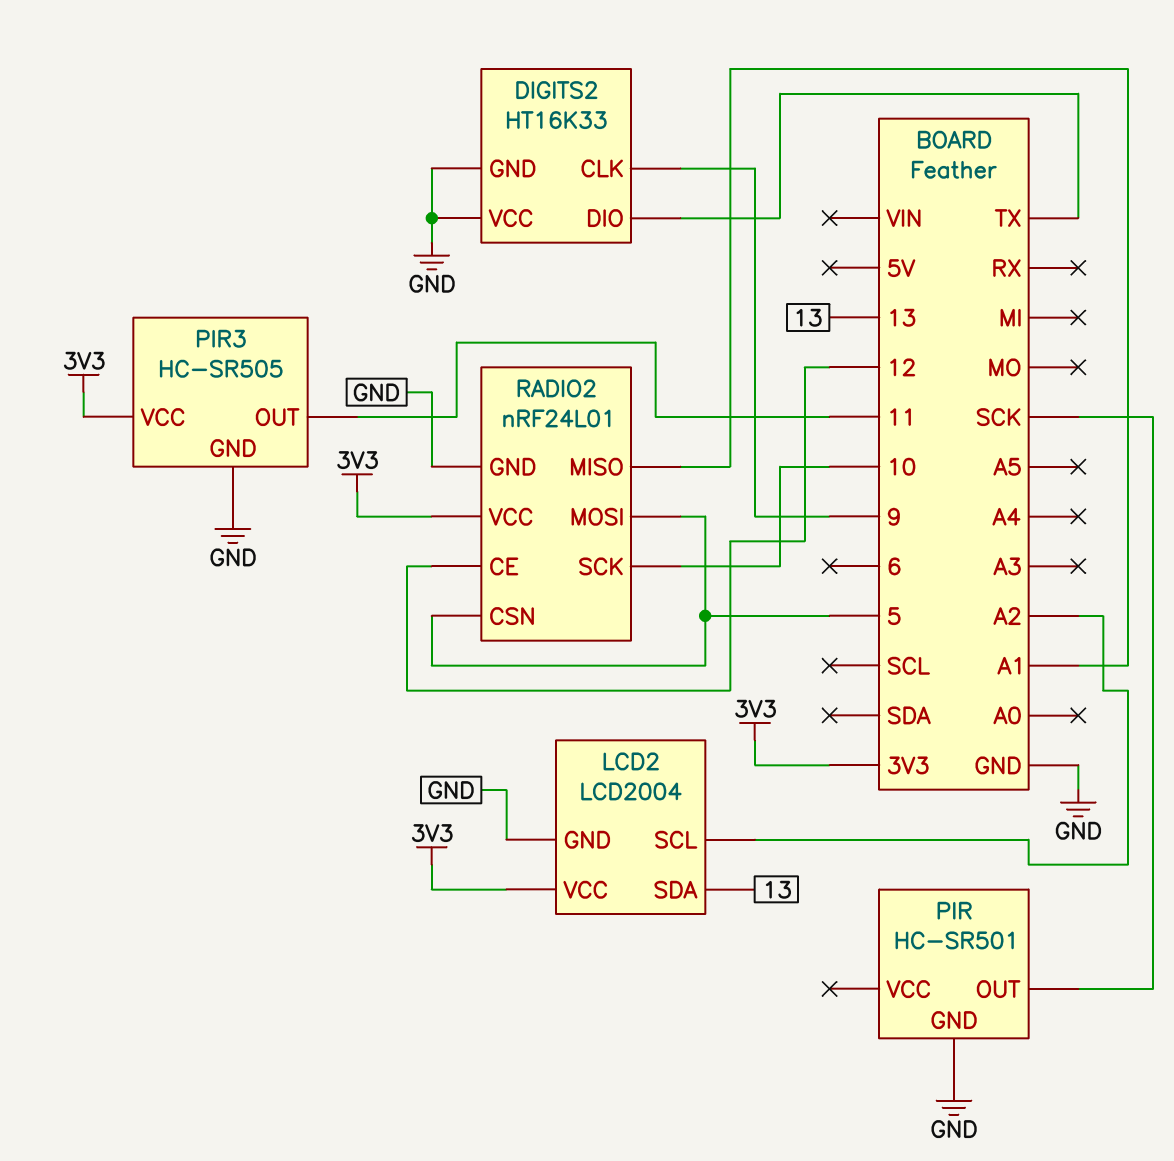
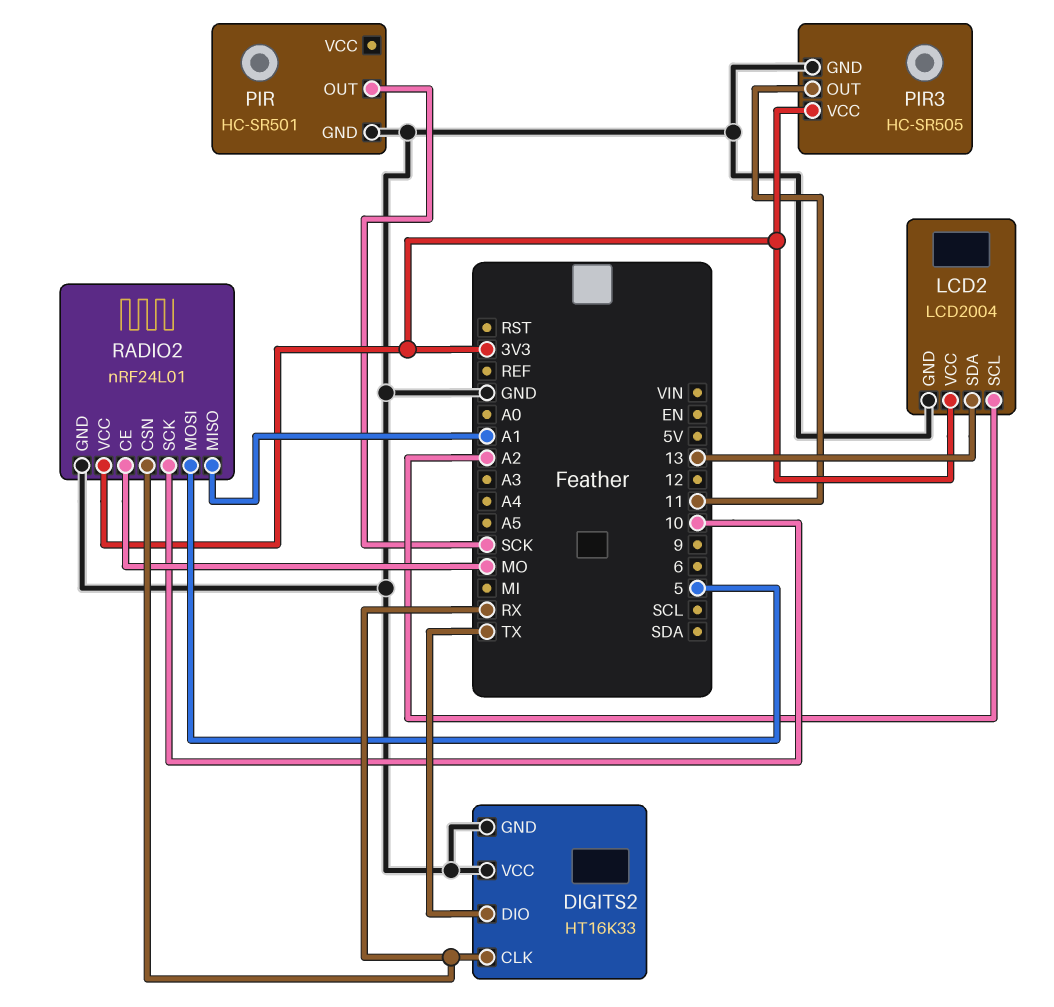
DIGITS2 pin CLK: 9 -> RX
RADIO2 pin CE: 12 -> MO
RADIO2 pin CSN: 5 -> RX

